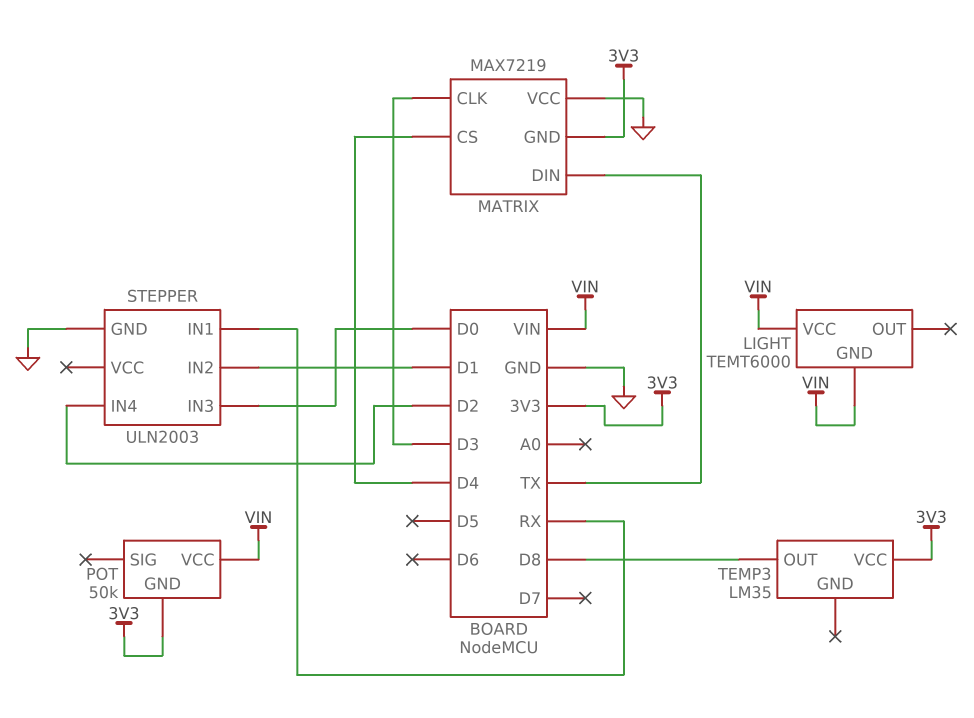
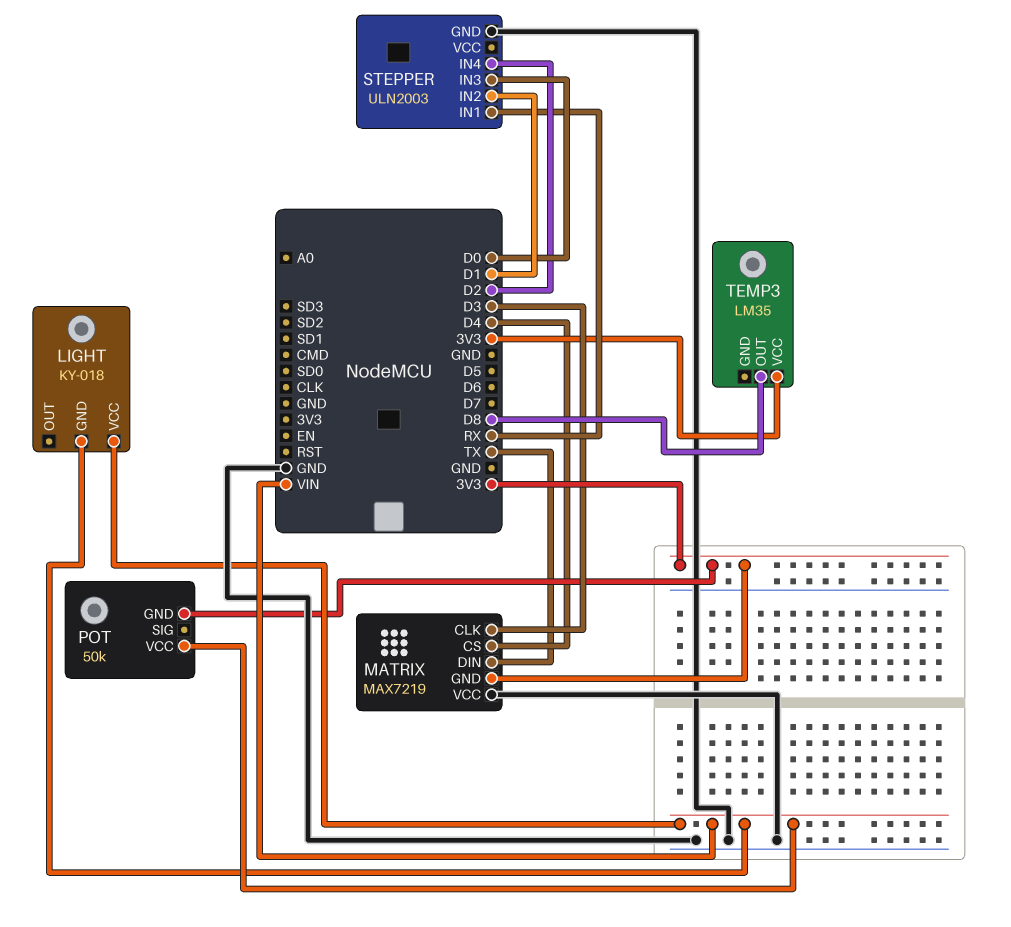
LIGHT: TEMT6000 -> KY-018

